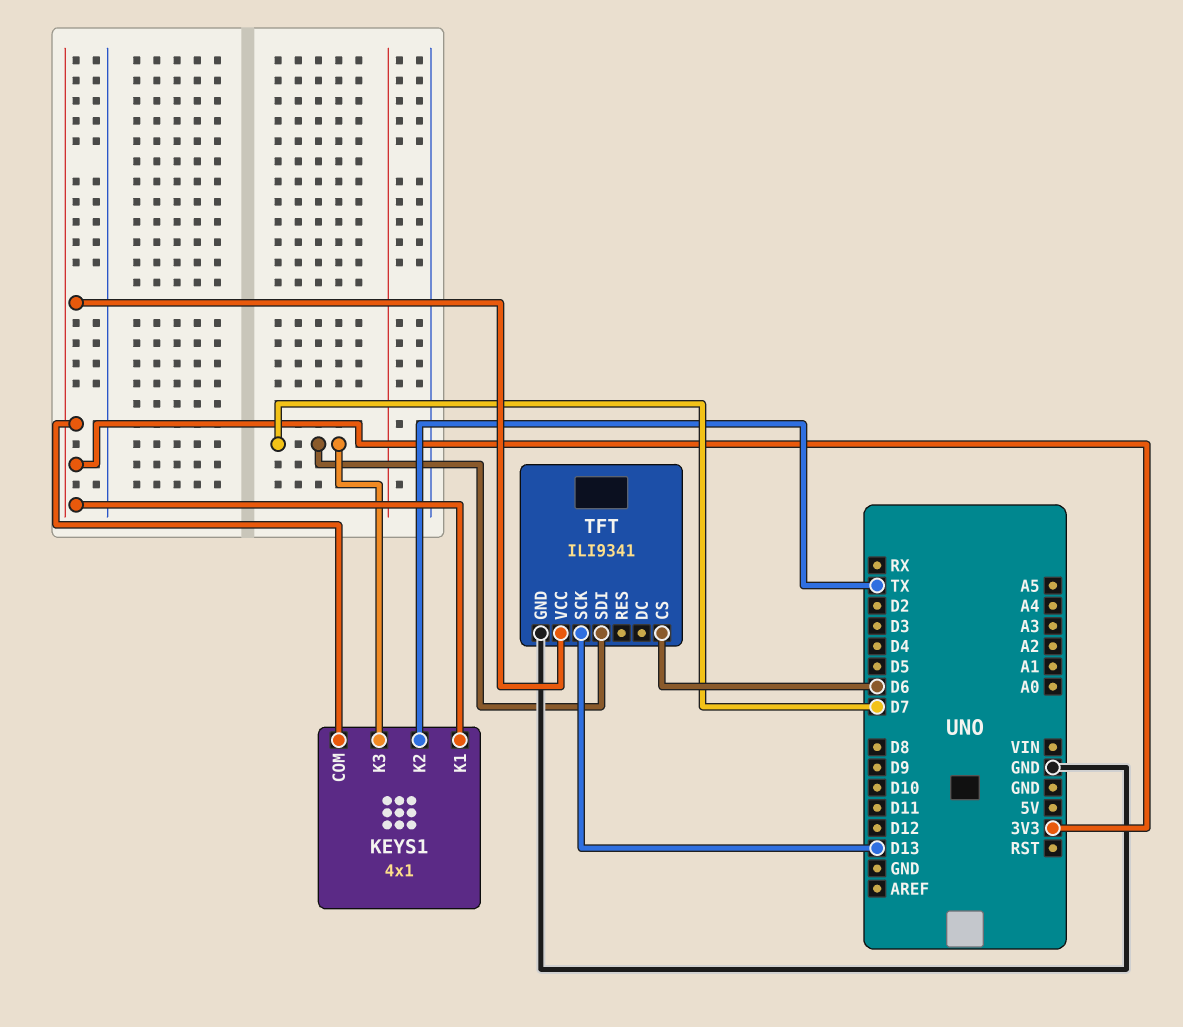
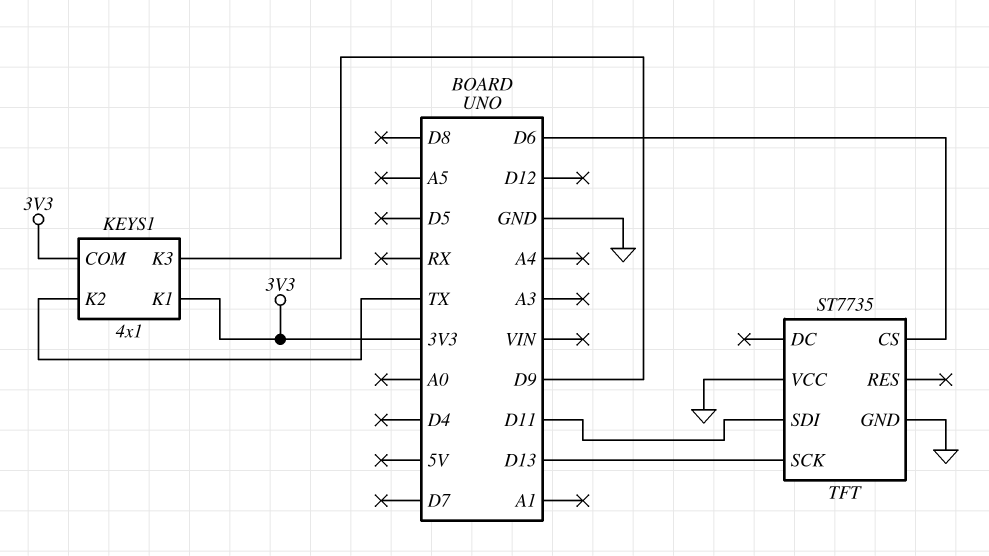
KEYS1 pin K3: D7 -> D9
TFT: ILI9341 -> ST7735
TFT pin SDI: D7 -> D11
TFT pin VCC: 3V3 -> GND

